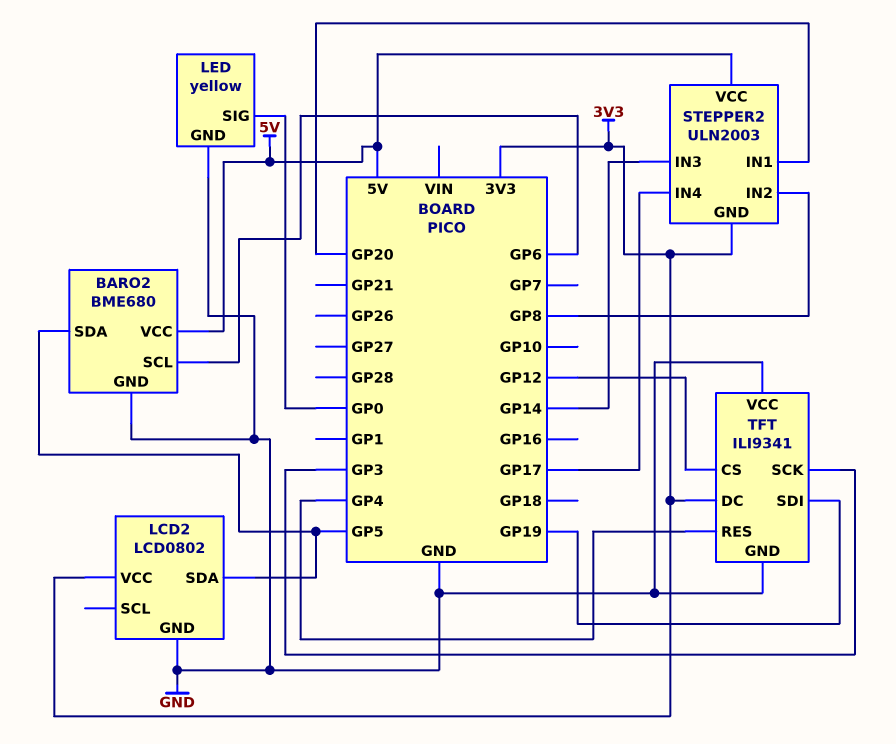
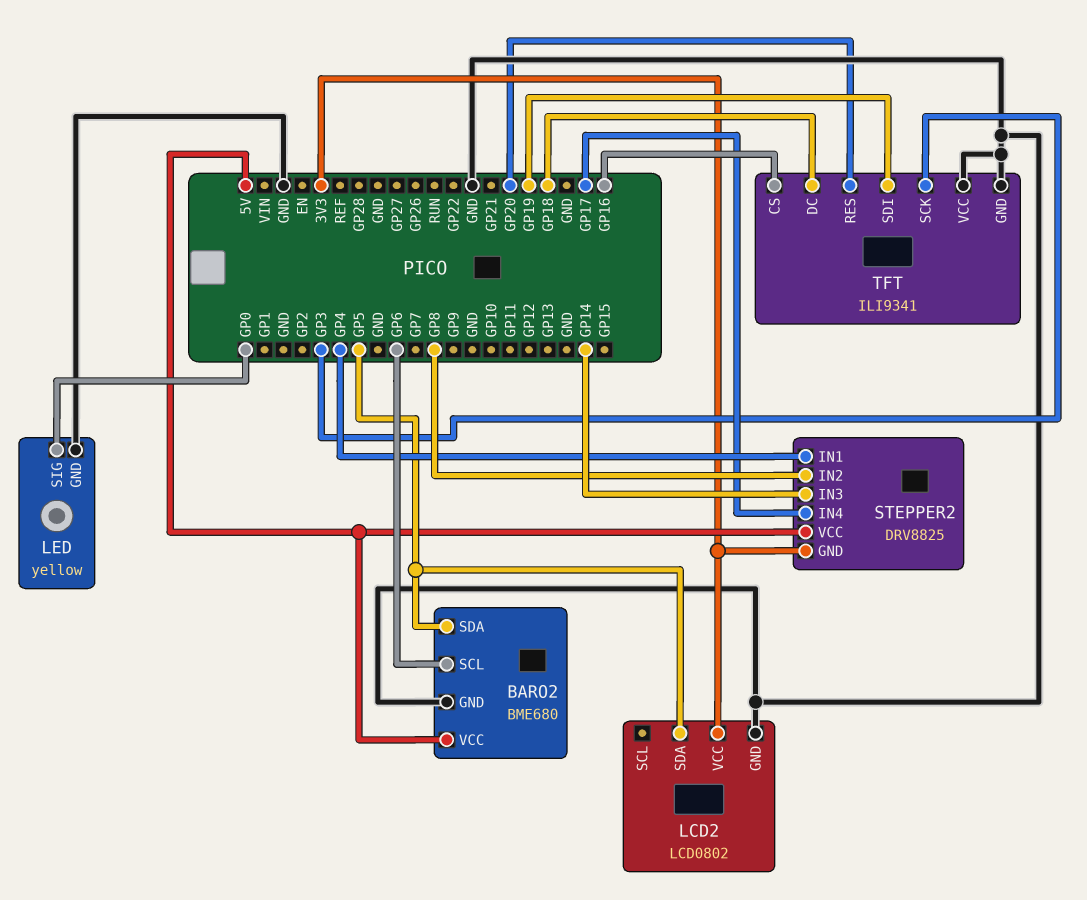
STEPPER2: ULN2003 -> DRV8825
STEPPER2 pin IN1: GP20 -> GP4
TFT pin CS: GP12 -> GP16
TFT pin DC: 3V3 -> GP18
TFT pin RES: GP4 -> GP20

